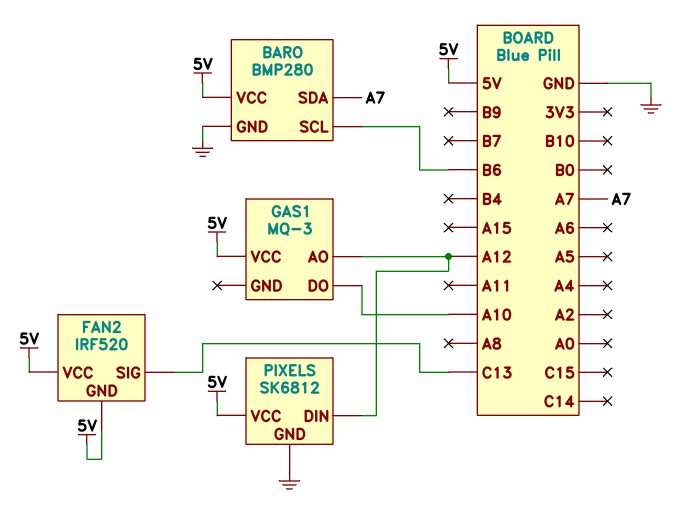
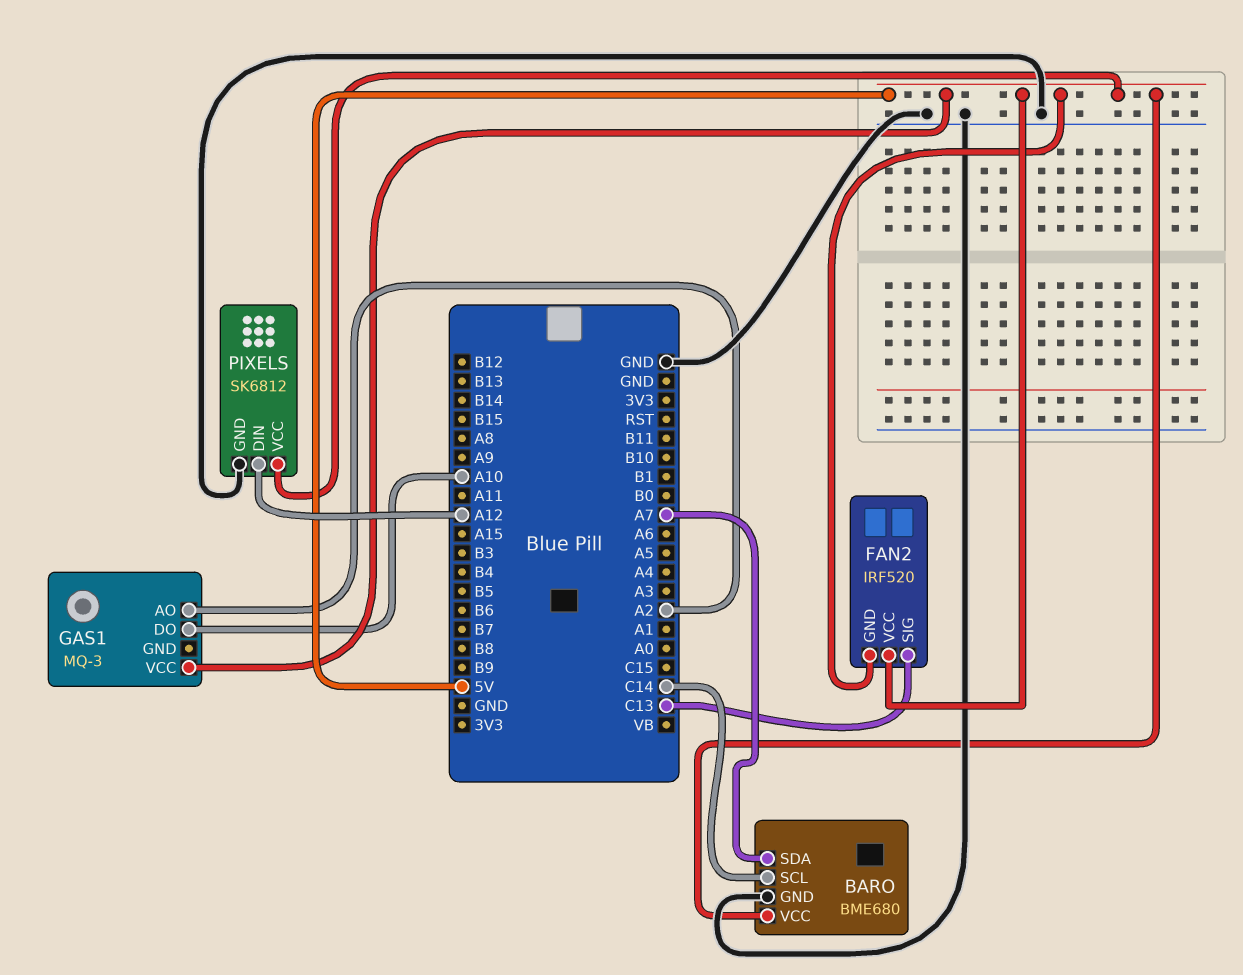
BARO: BMP280 -> BME680
BARO pin SCL: B6 -> C14
GAS1 pin AO: A12 -> A2

